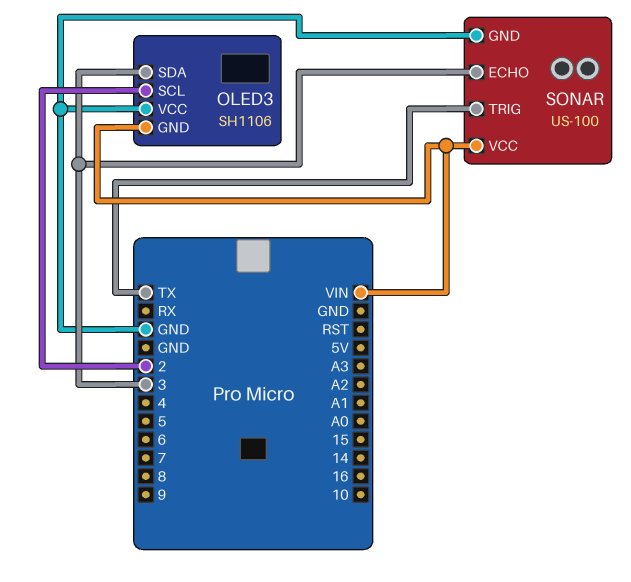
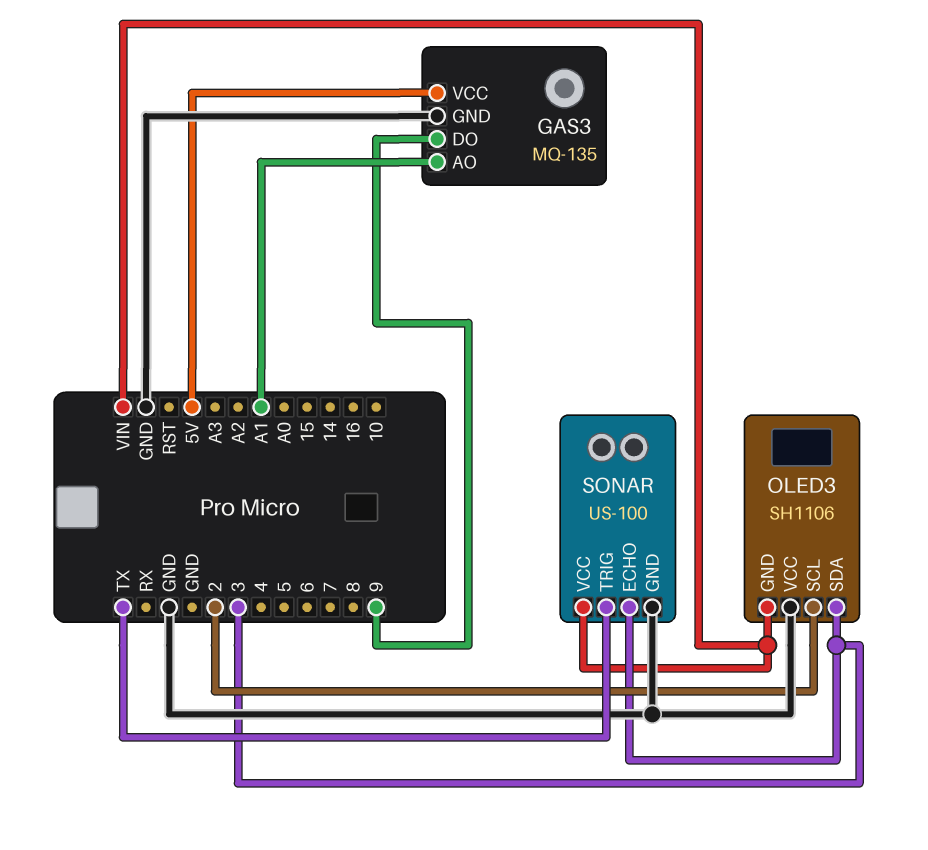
GAS3: none -> MQ-135
GAS3 pin AO: none -> A1
GAS3 pin DO: none -> 9
GAS3 pin GND: none -> GND
GAS3 pin VCC: none -> 5V

